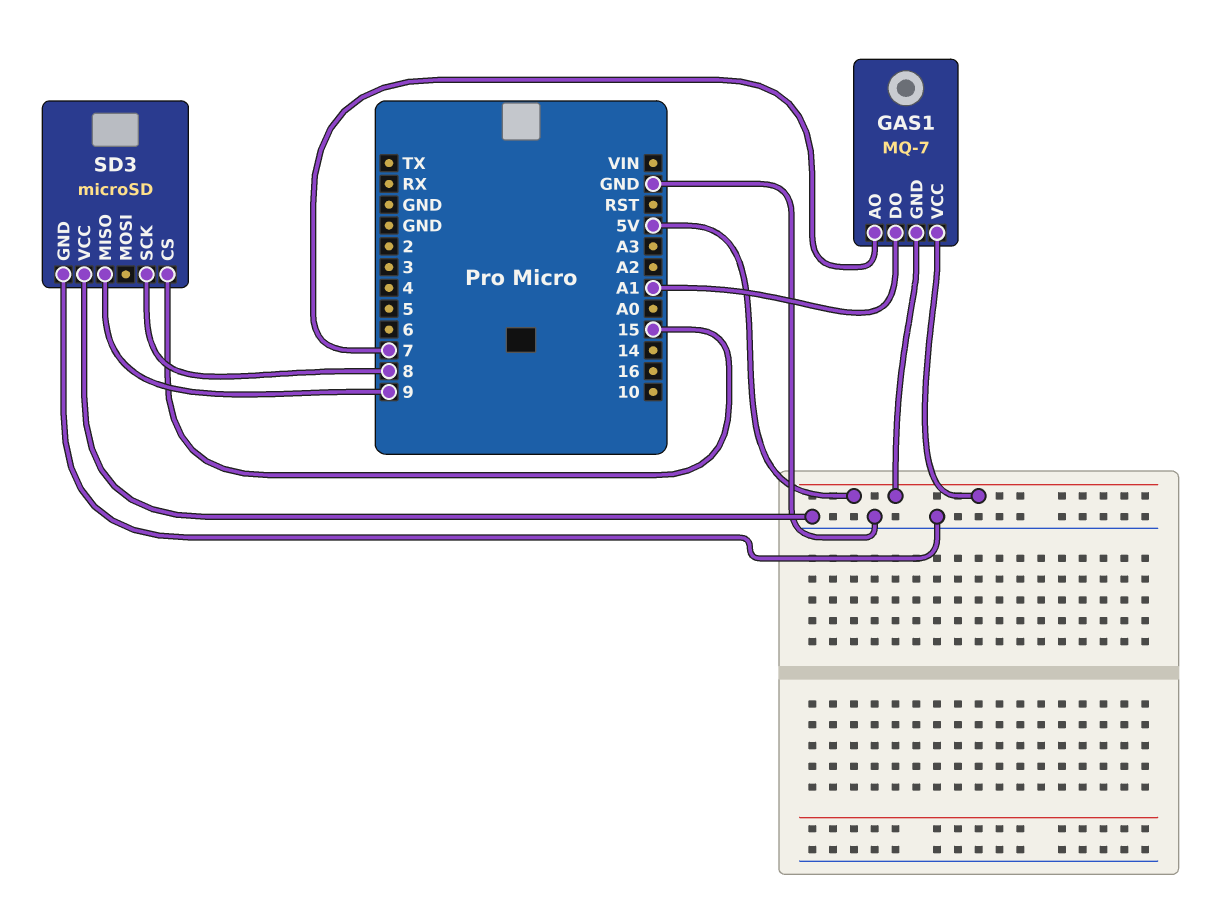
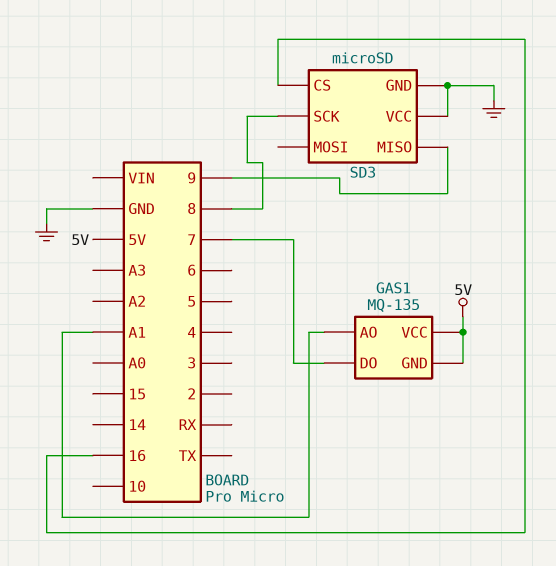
GAS1: MQ-7 -> MQ-135
GAS1 pin AO: 7 -> A1
GAS1 pin DO: A1 -> 7
SD3 pin CS: 15 -> 16

